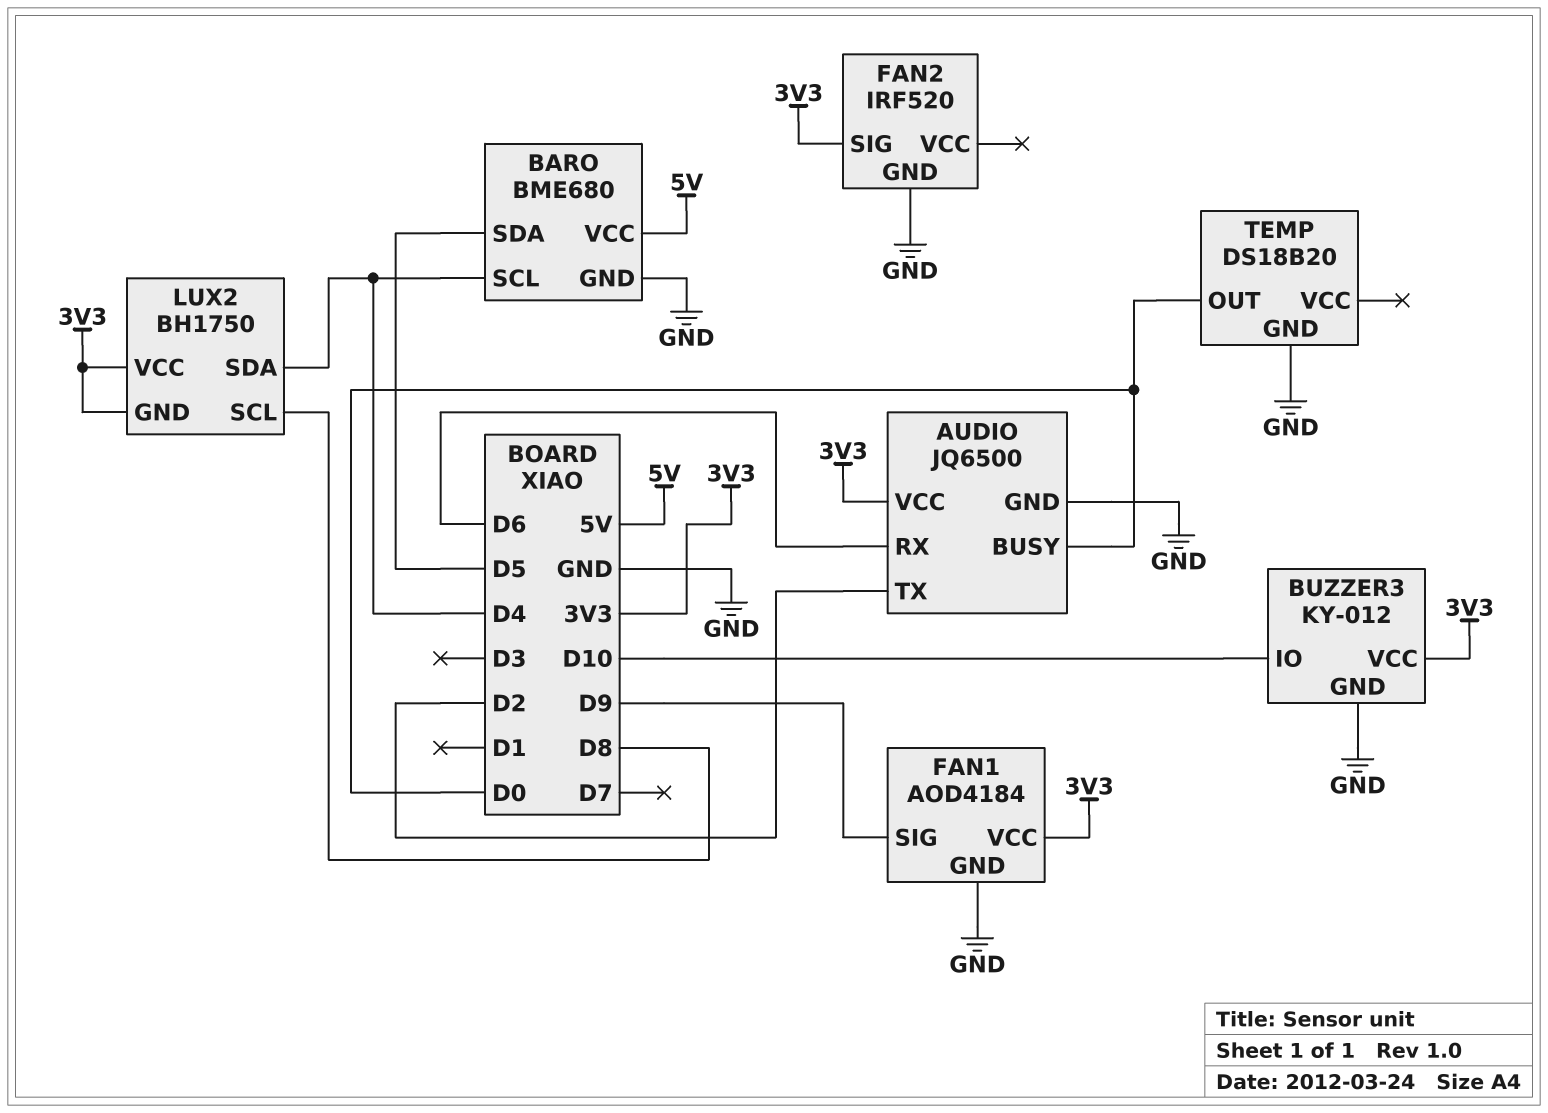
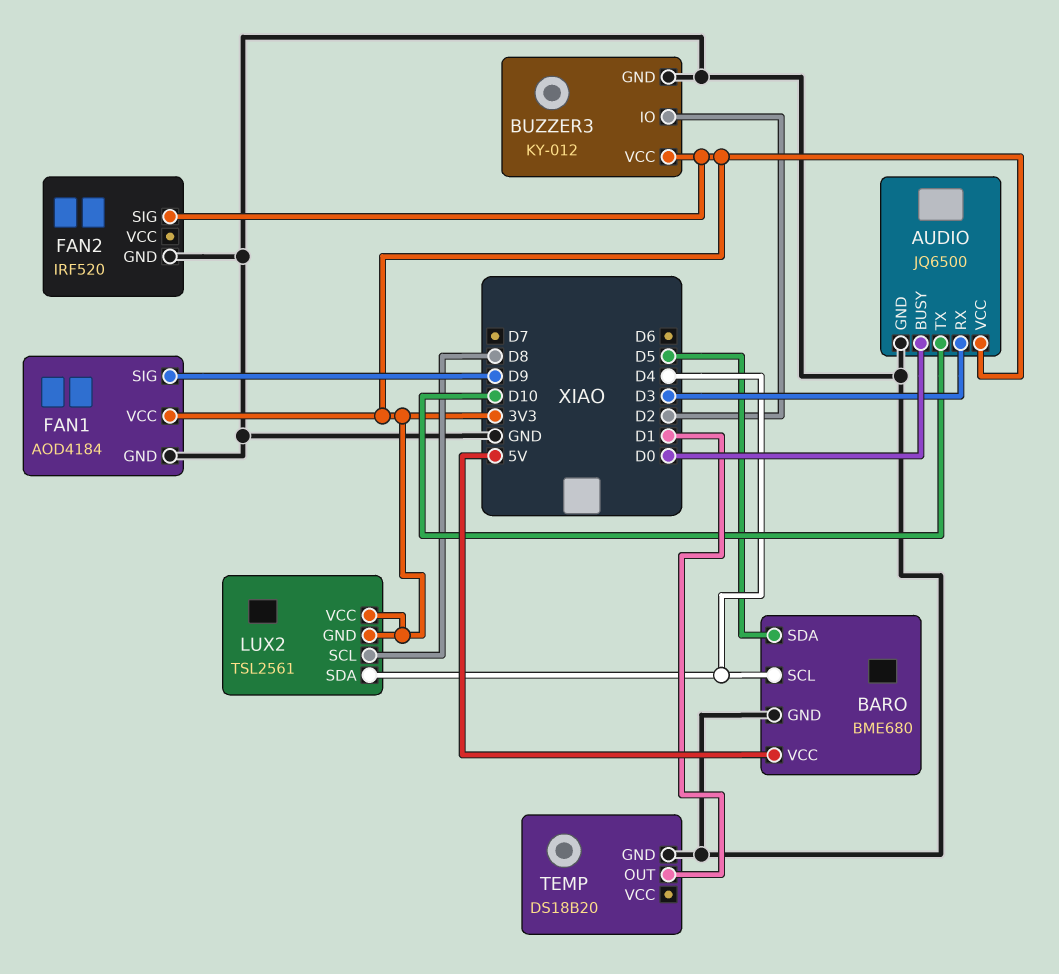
AUDIO pin RX: D6 -> D3
AUDIO pin TX: D2 -> D10
BUZZER3 pin IO: D10 -> D2
LUX2: BH1750 -> TSL2561
TEMP pin OUT: D0 -> D1

